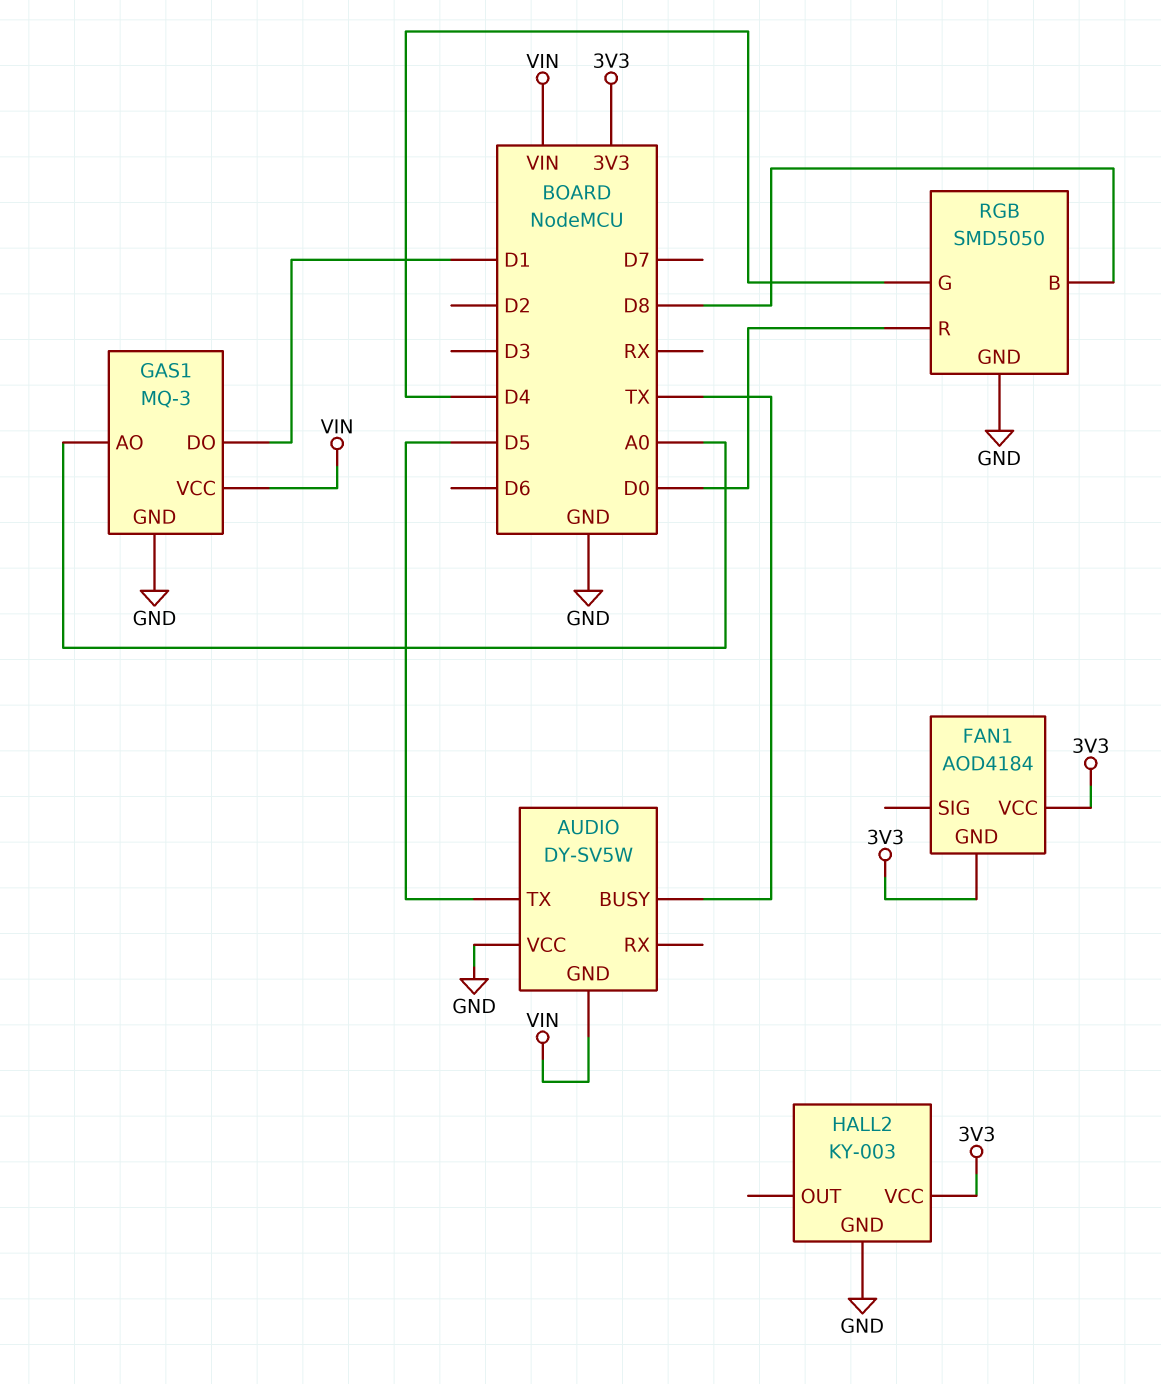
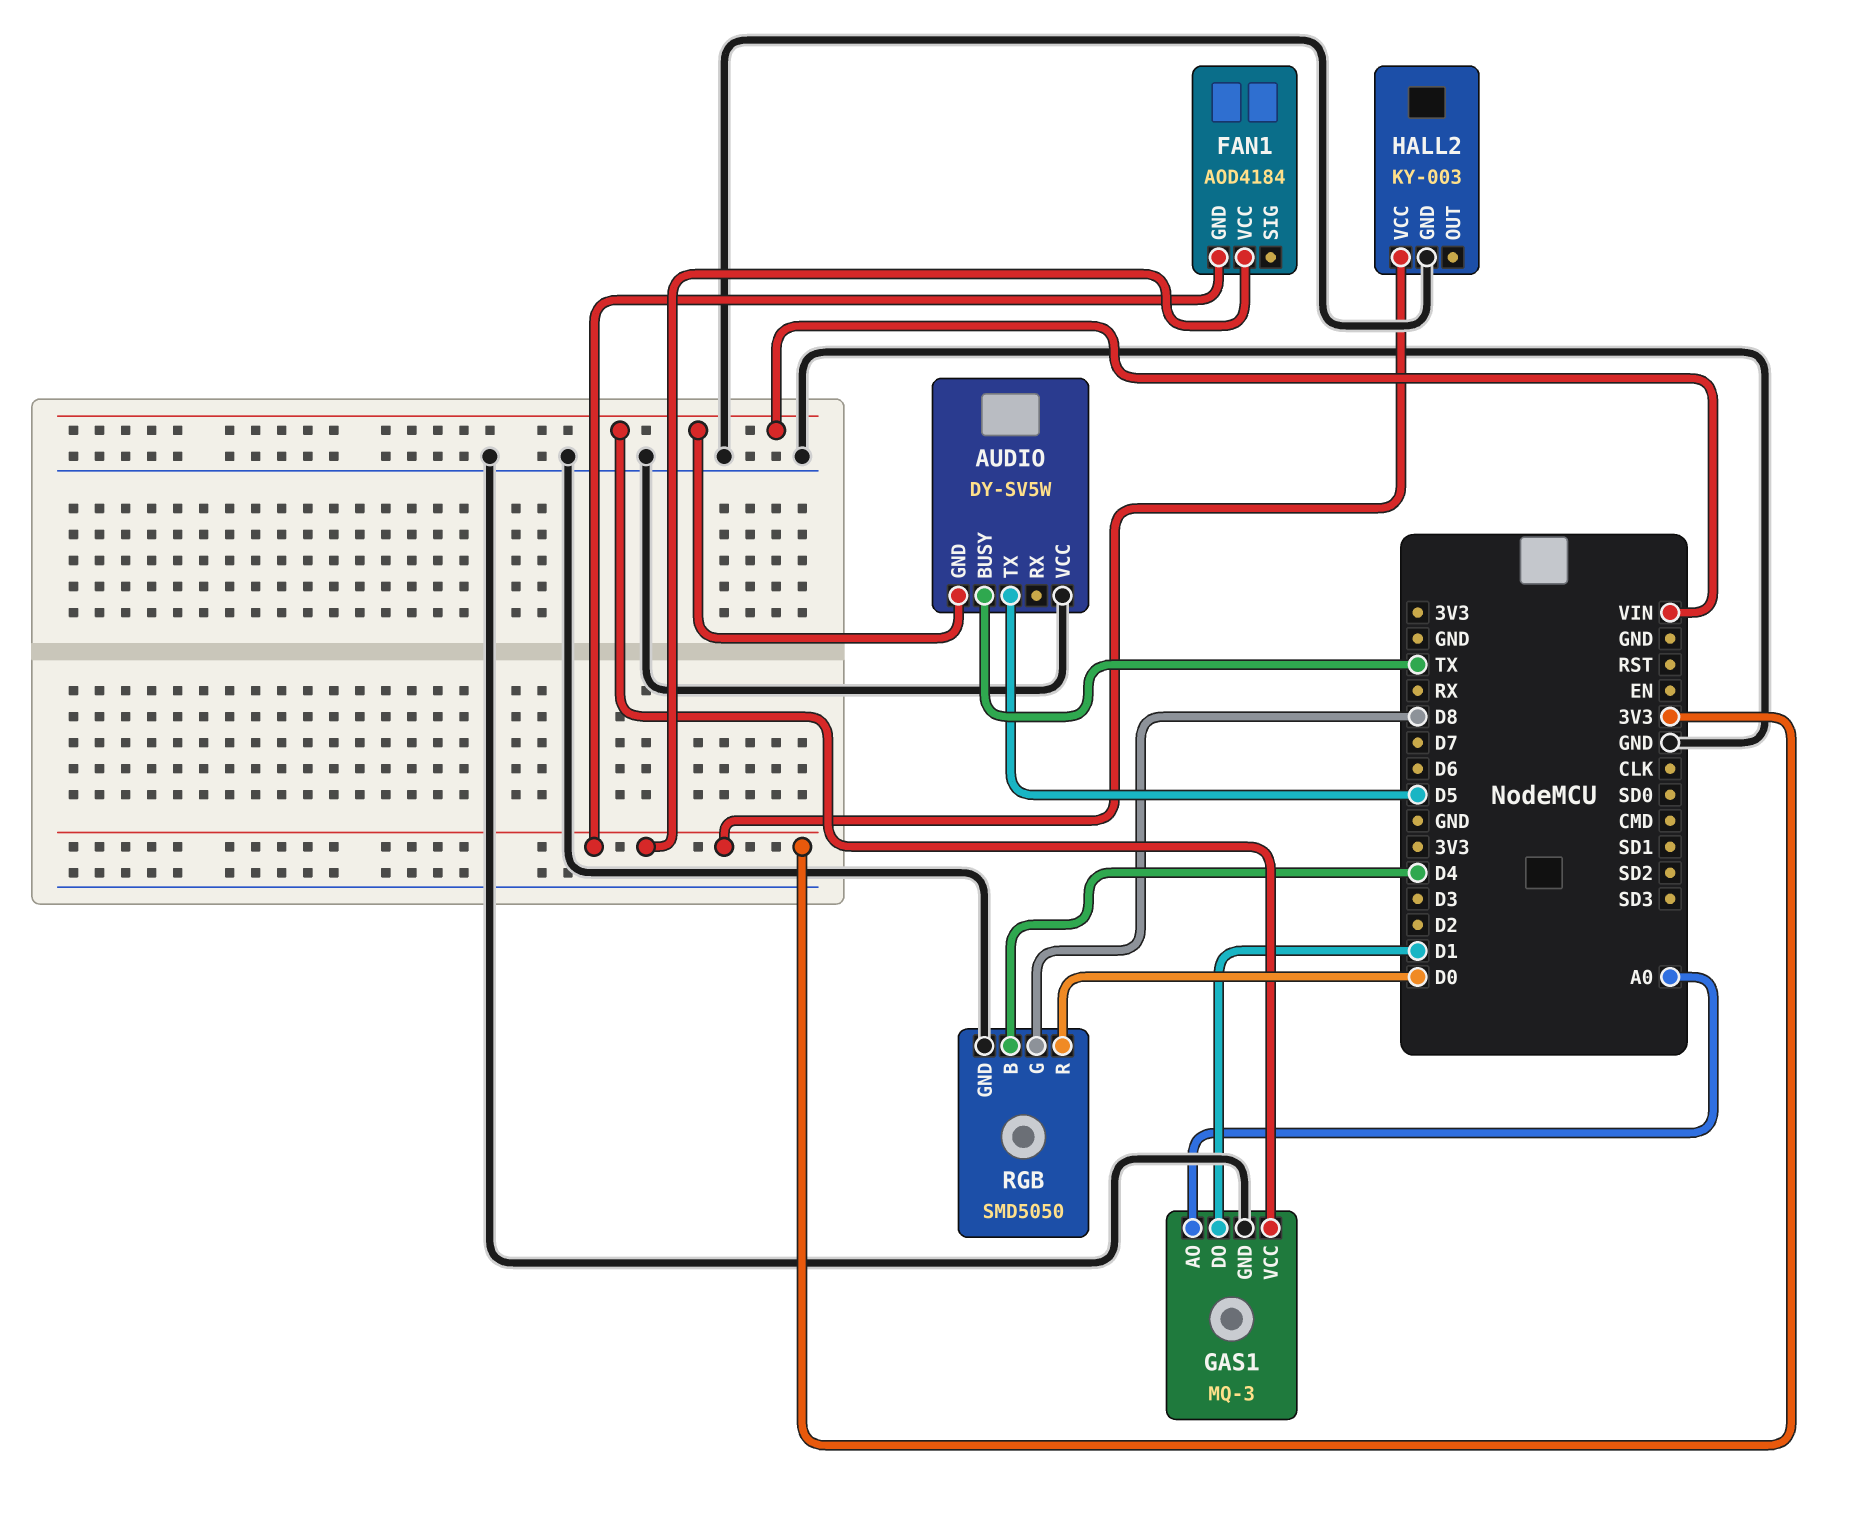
RGB pin B: D8 -> D4
RGB pin G: D4 -> D8

